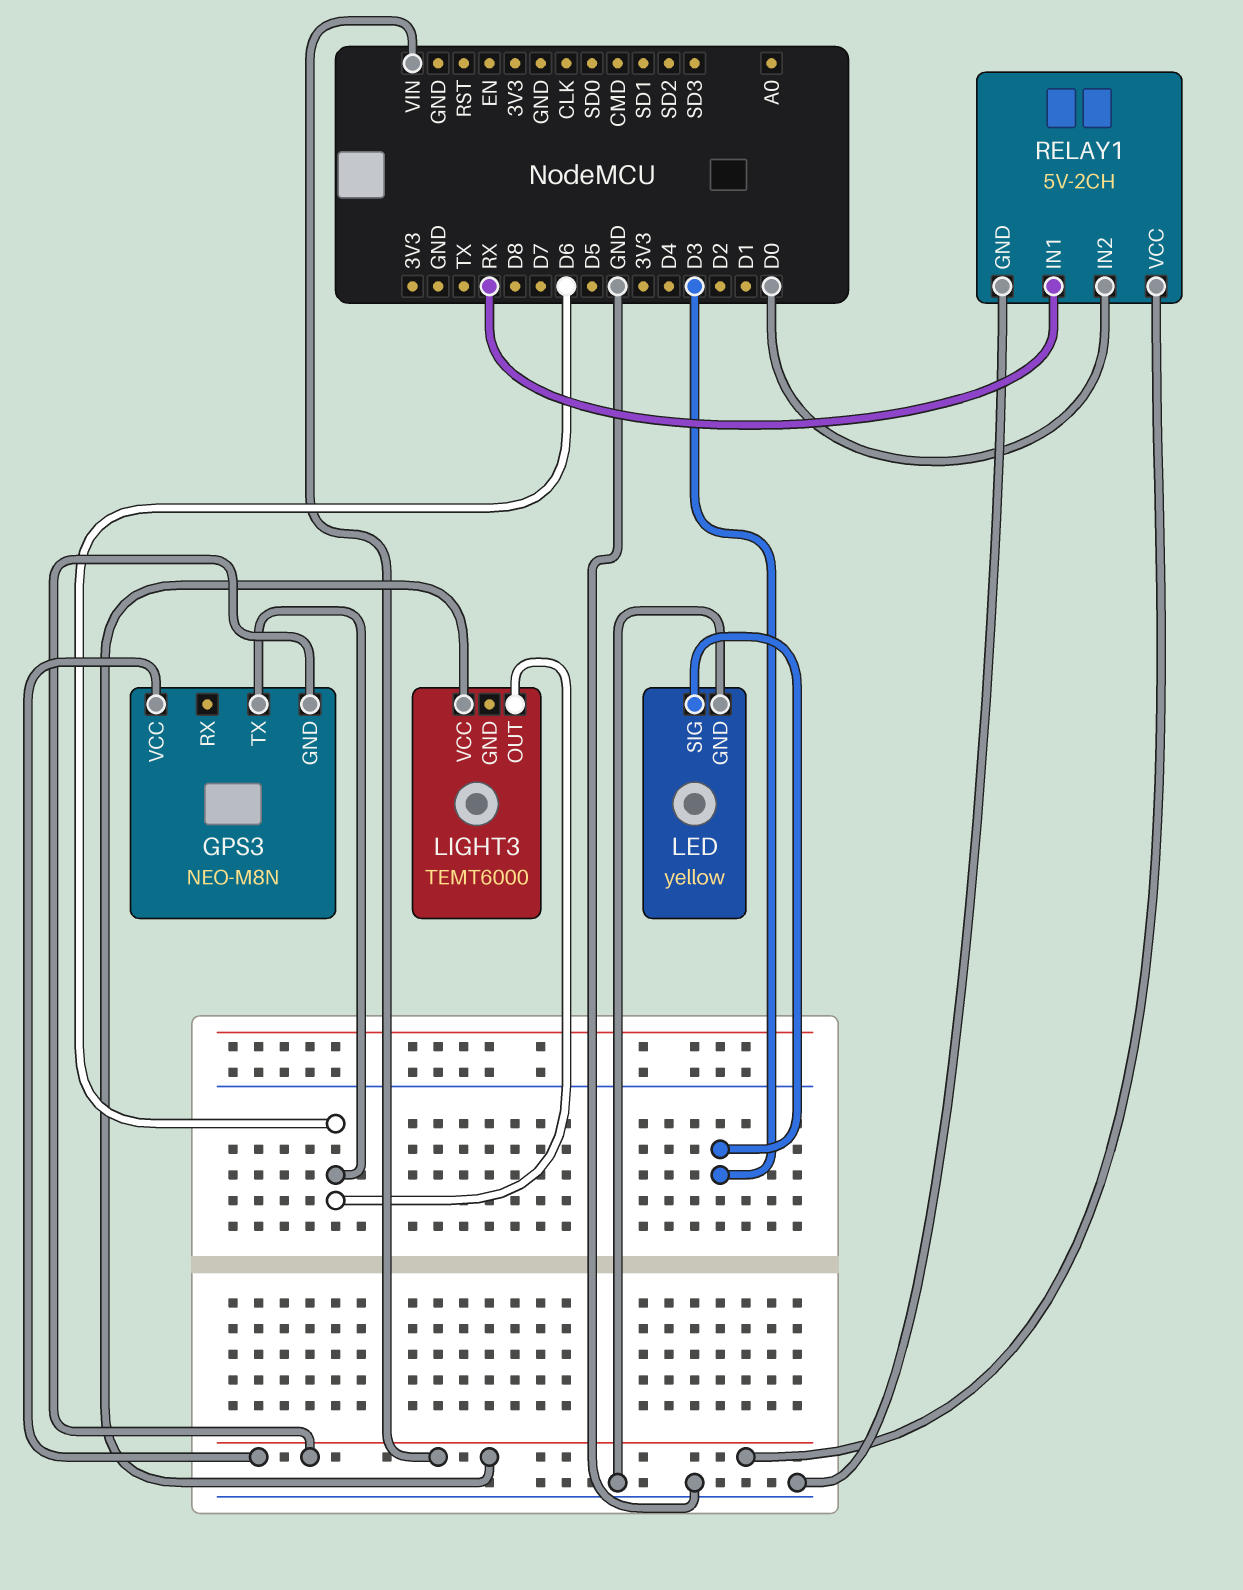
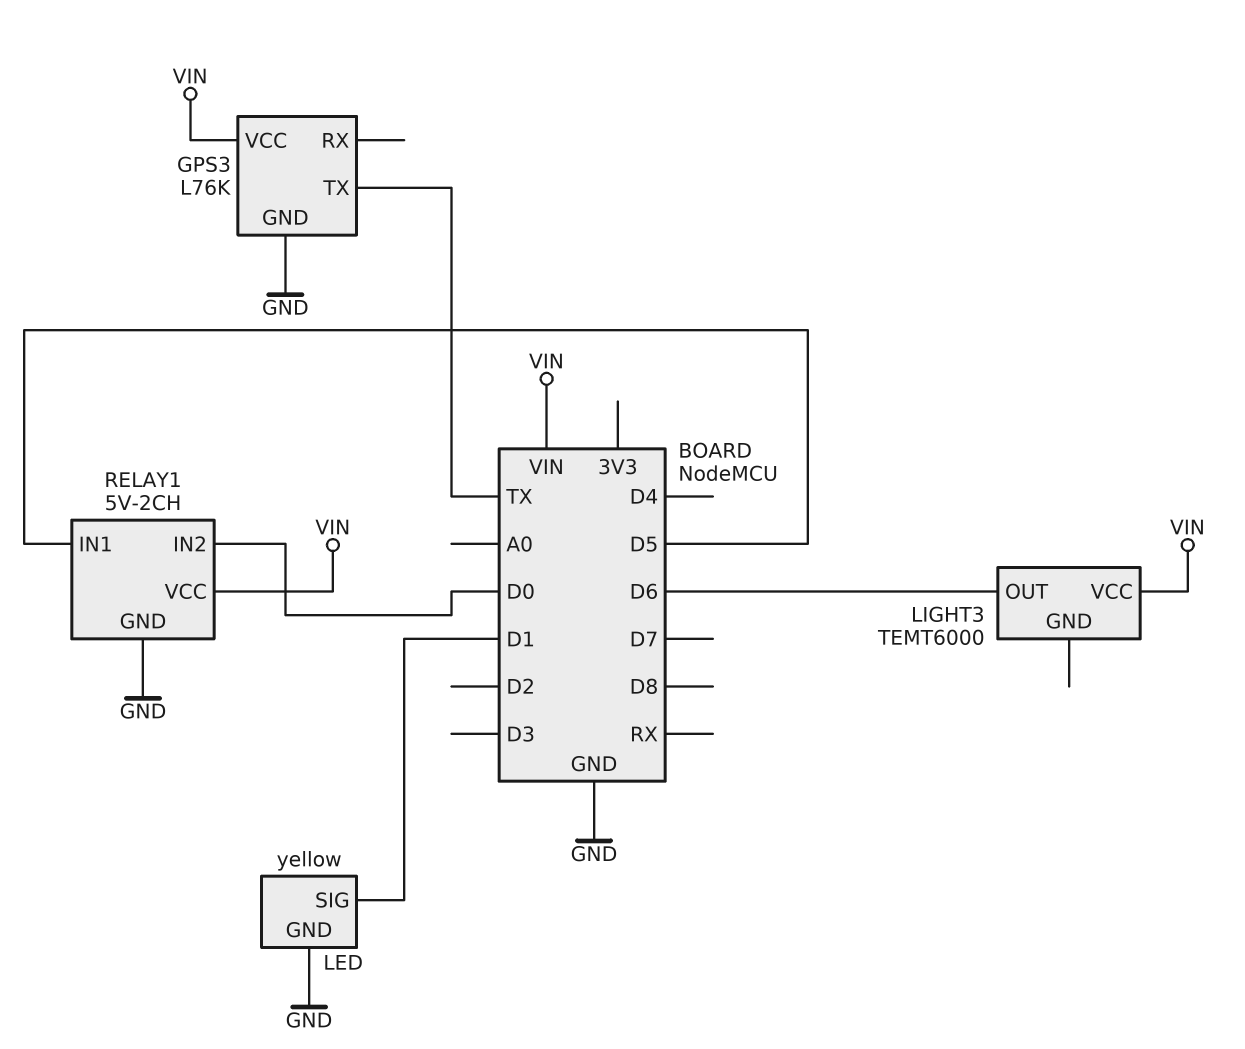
GPS3: NEO-M8N -> L76K
GPS3 pin GND: VIN -> GND
GPS3 pin TX: D6 -> TX
LED pin SIG: D3 -> D1
RELAY1 pin IN1: RX -> D5

